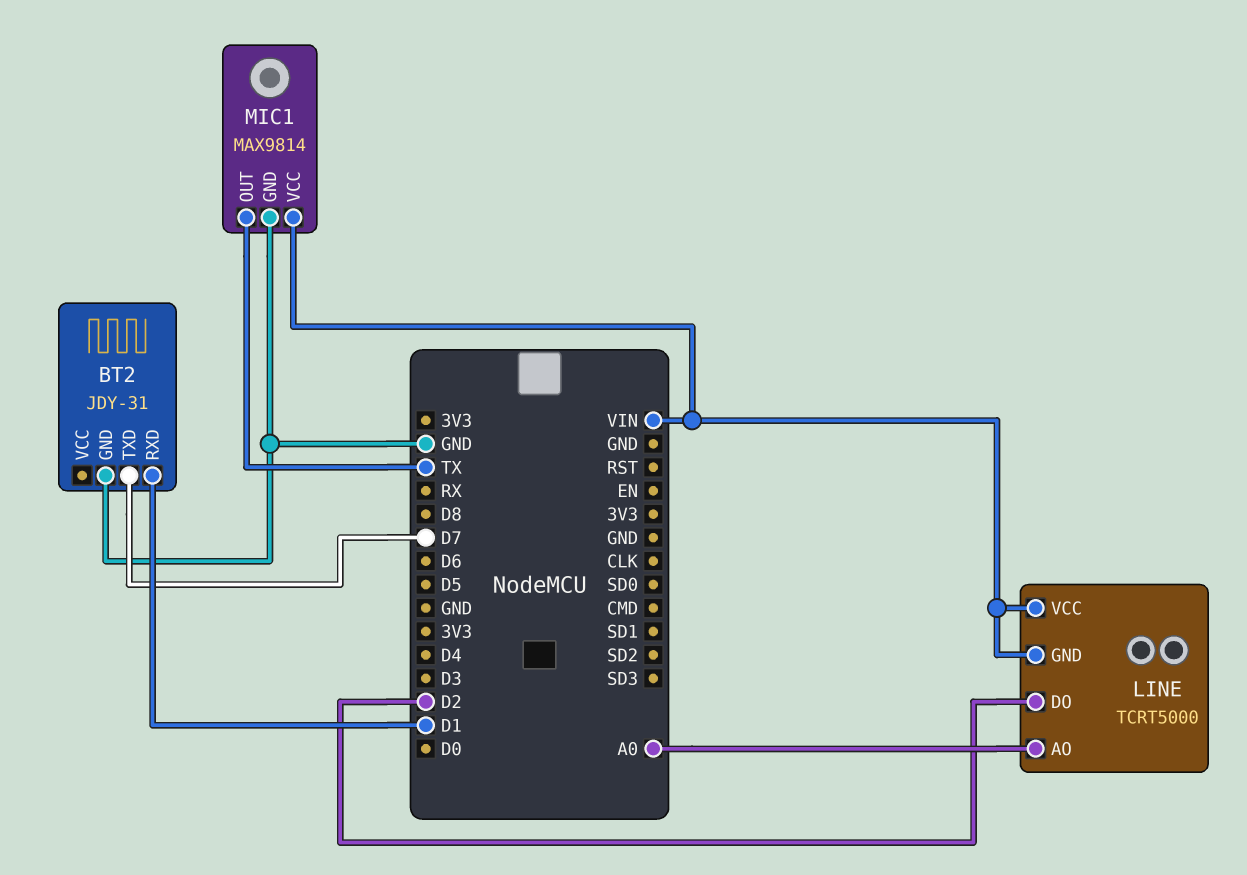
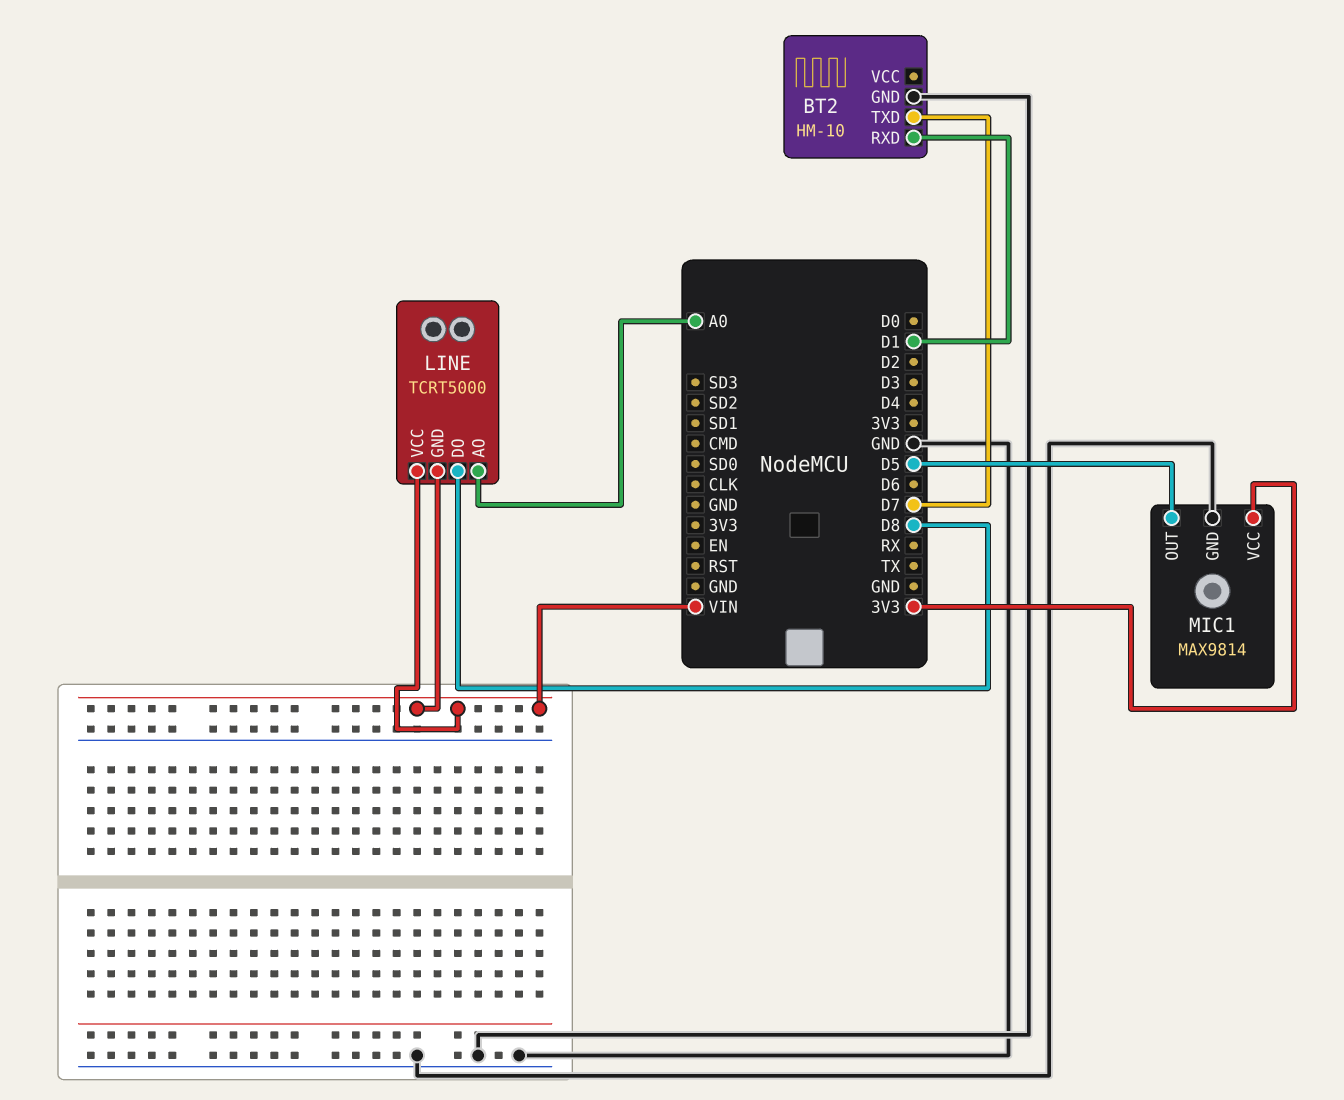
BT2: JDY-31 -> HM-10
LINE pin DO: D2 -> D8
MIC1 pin OUT: TX -> D5
MIC1 pin VCC: VIN -> 3V3

